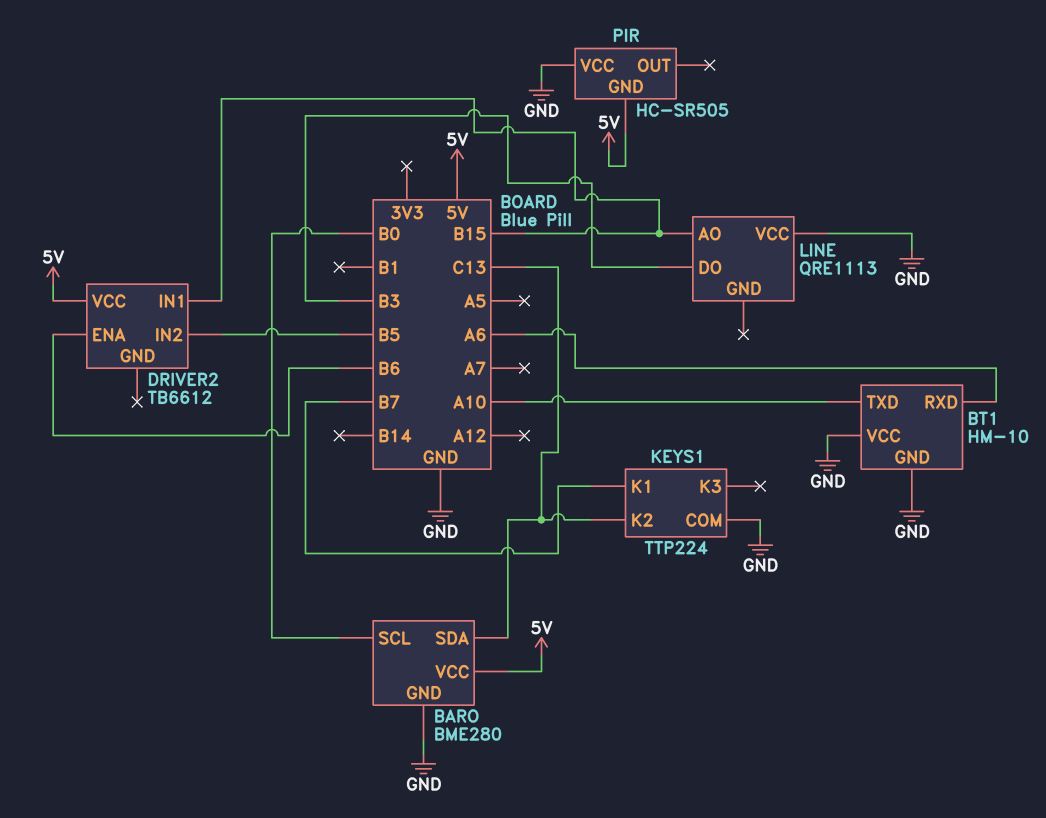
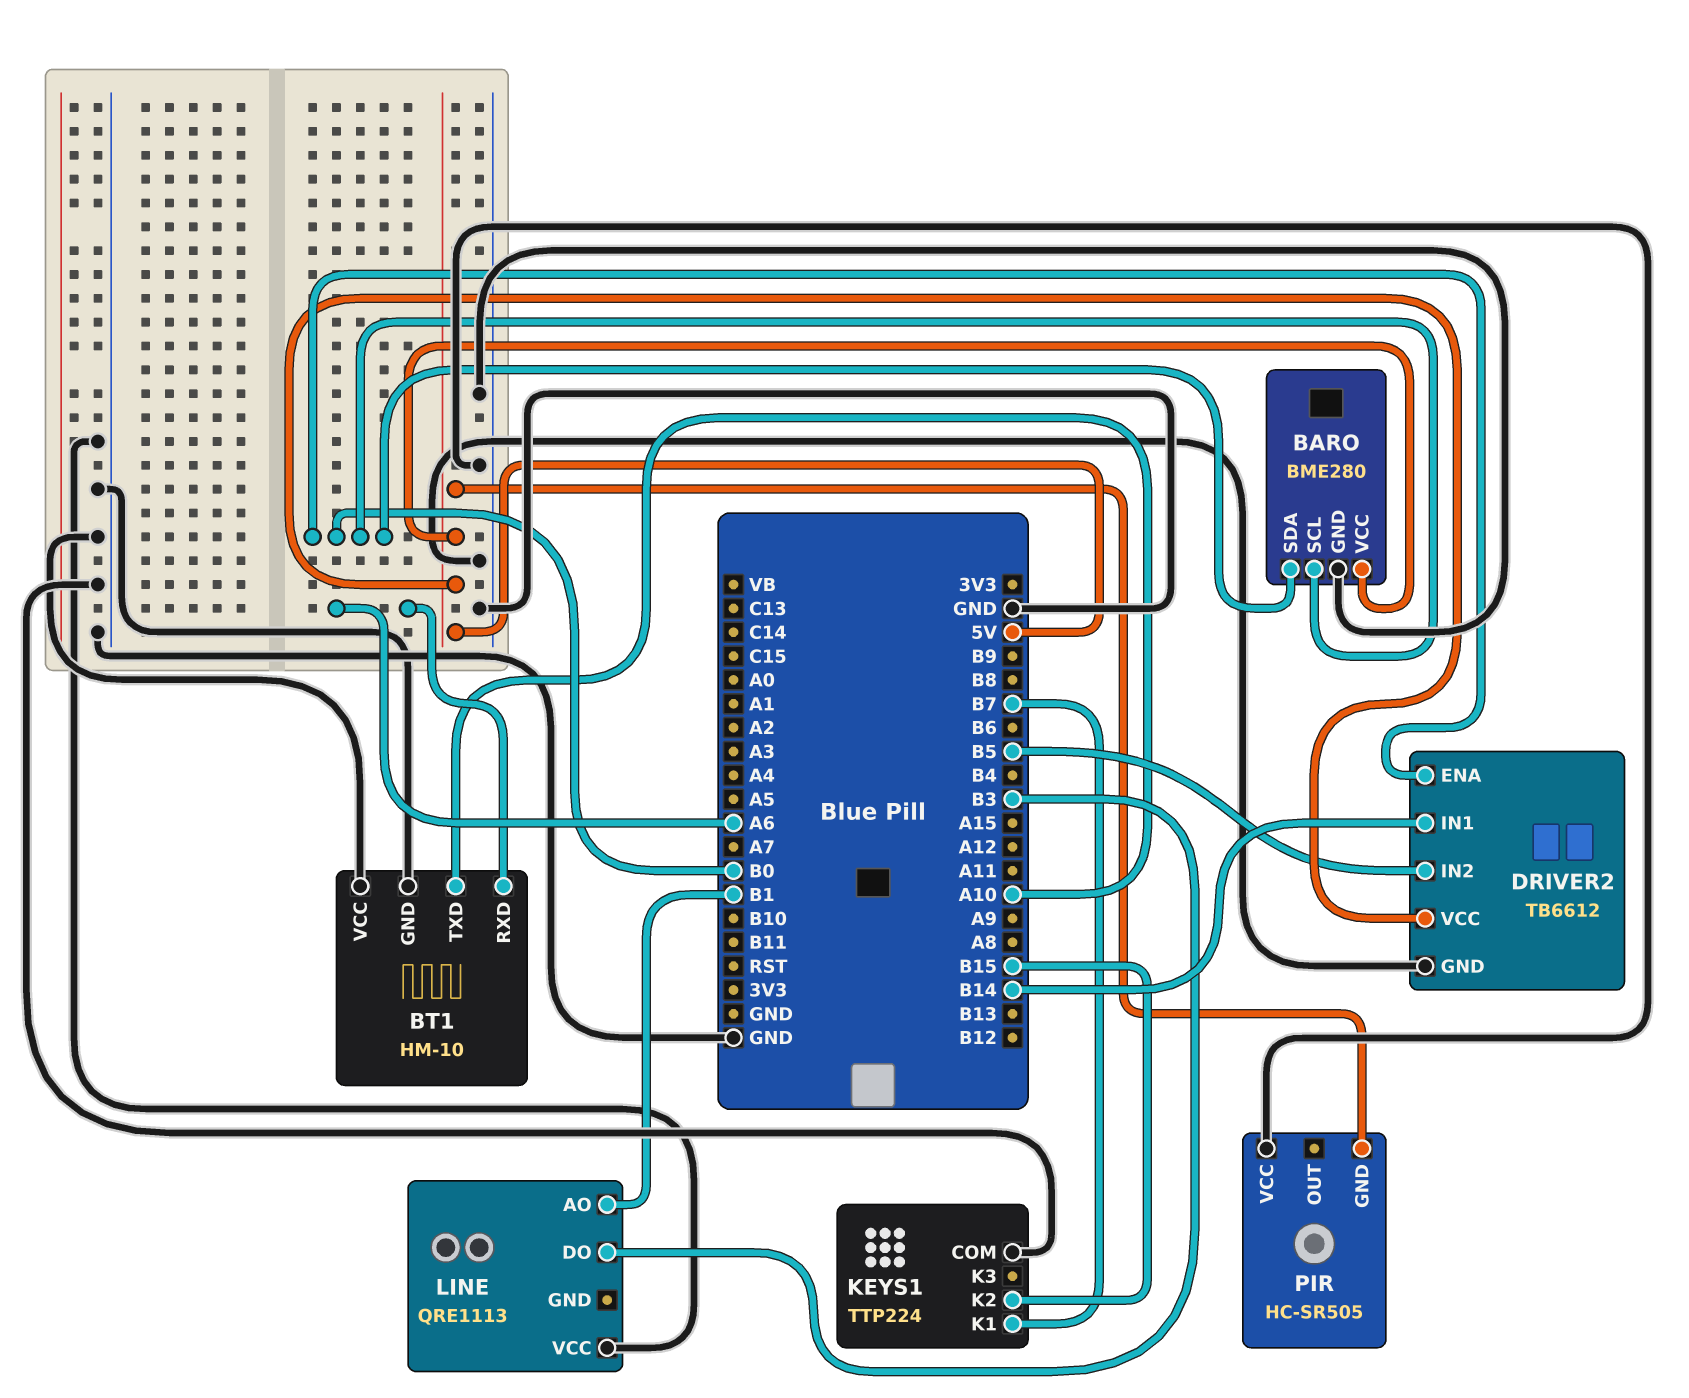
BARO pin SDA: C13 -> B0
DRIVER2 pin ENA: B6 -> B0
DRIVER2 pin GND: none -> GND
DRIVER2 pin IN1: B15 -> B14
KEYS1 pin K2: C13 -> B15
LINE pin AO: B15 -> B1

